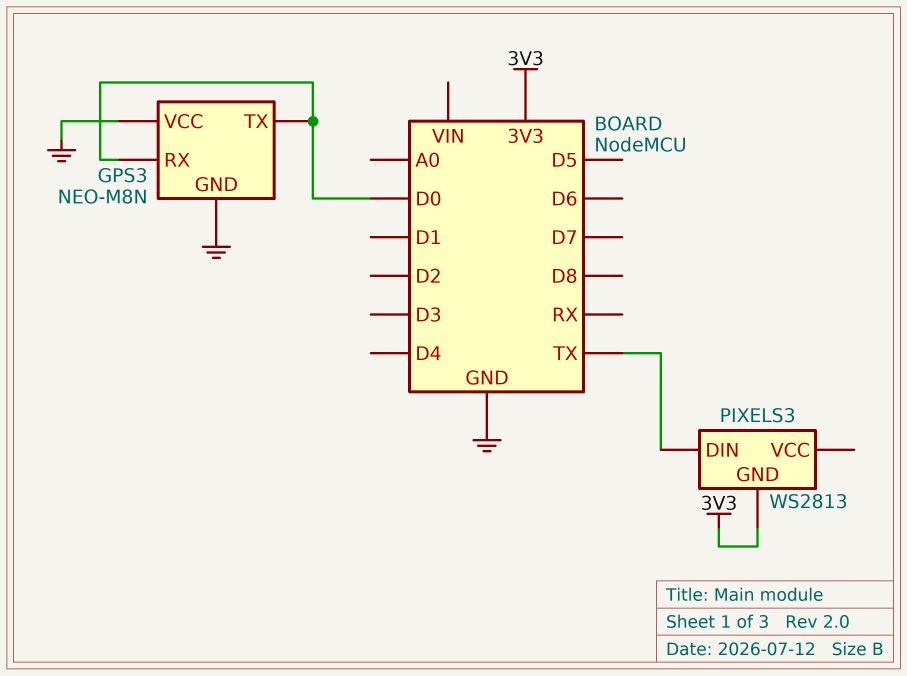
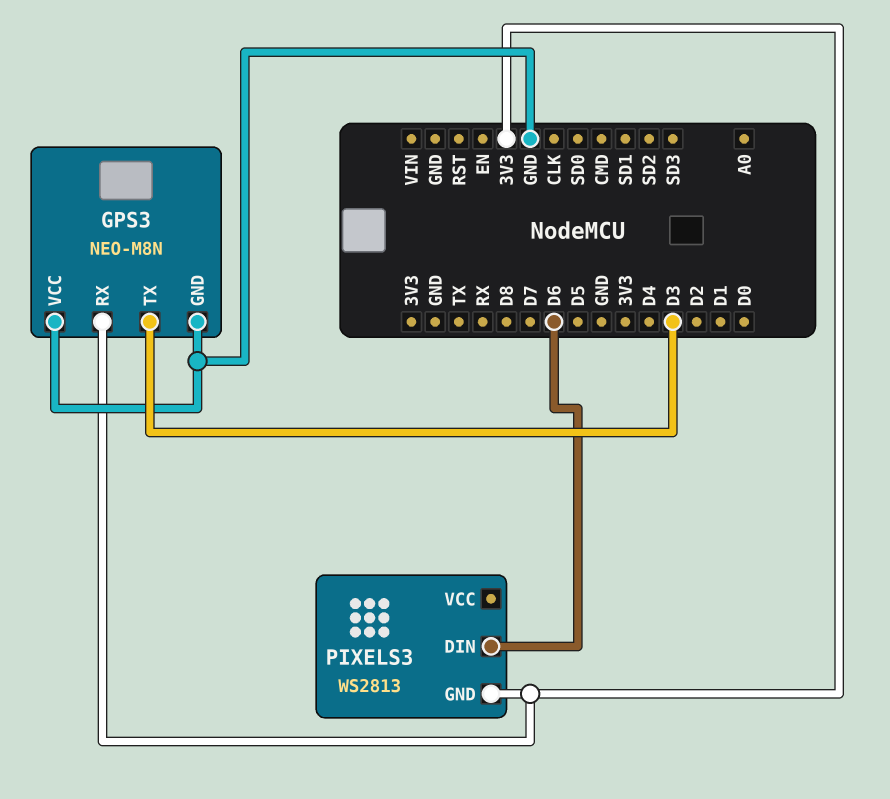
GPS3 pin RX: D0 -> 3V3
GPS3 pin TX: D0 -> D3
PIXELS3 pin DIN: TX -> D6

